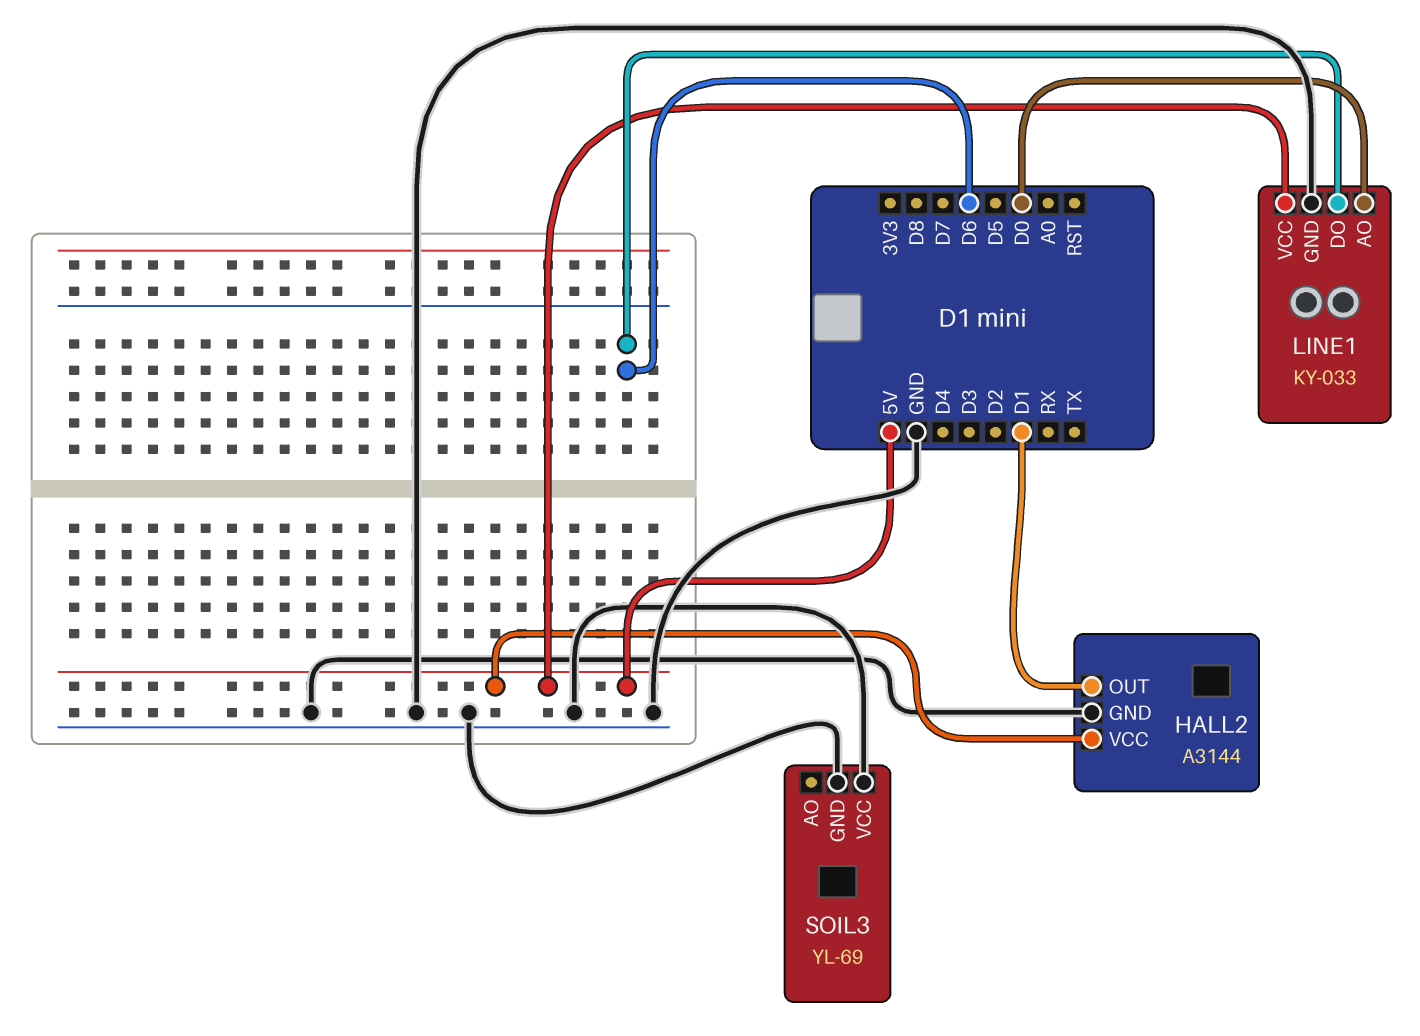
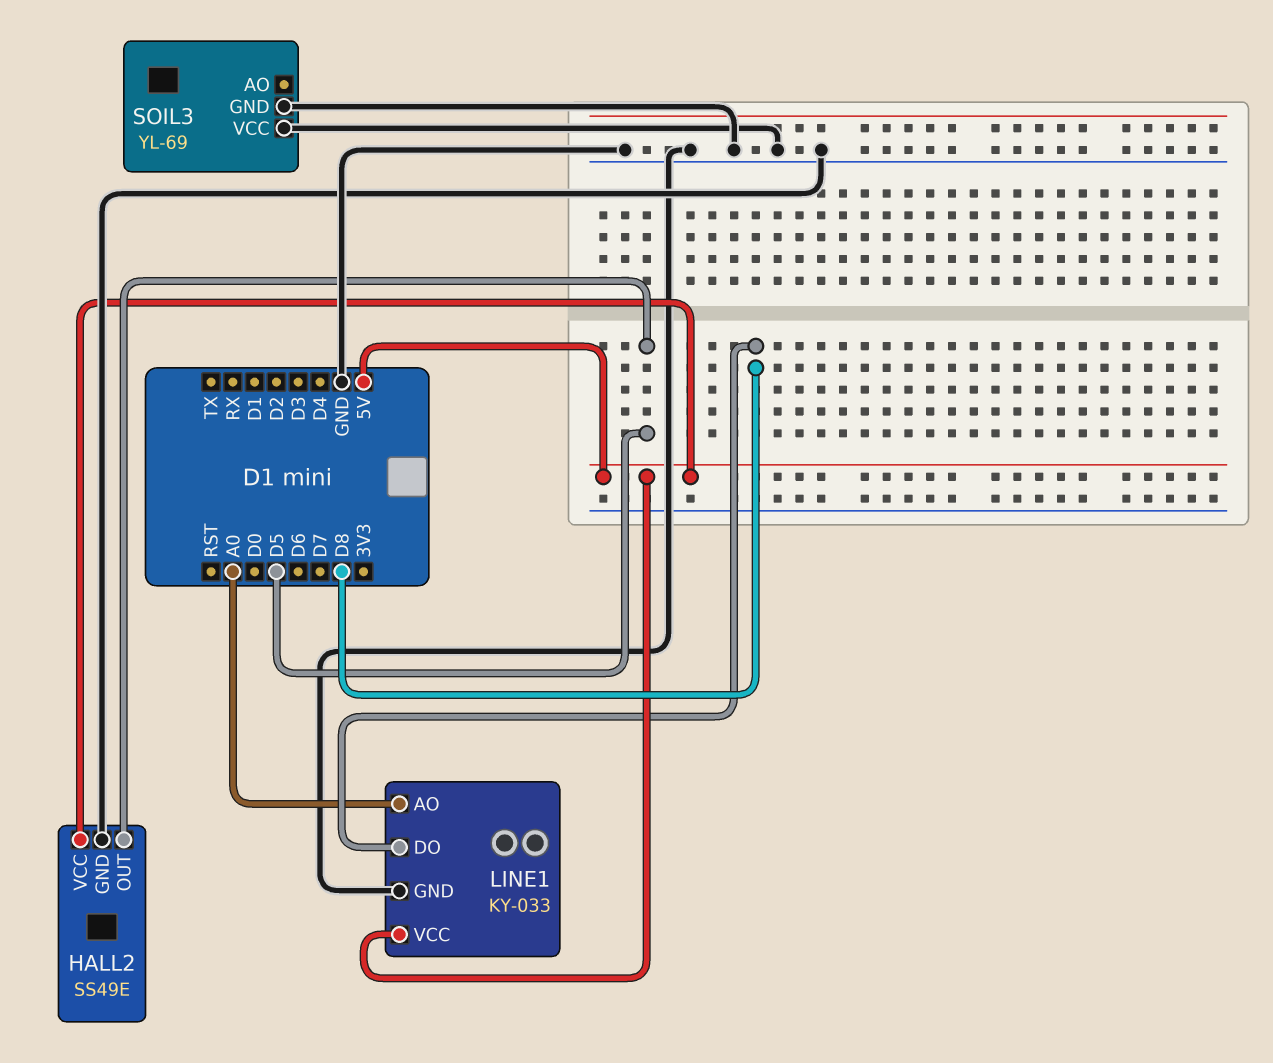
HALL2: A3144 -> SS49E
HALL2 pin OUT: D1 -> D5
LINE1 pin AO: D0 -> A0
LINE1 pin DO: D6 -> D8

